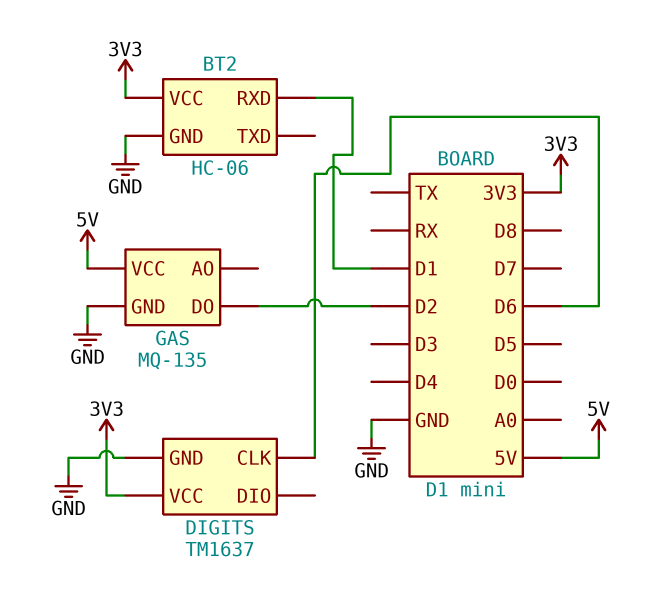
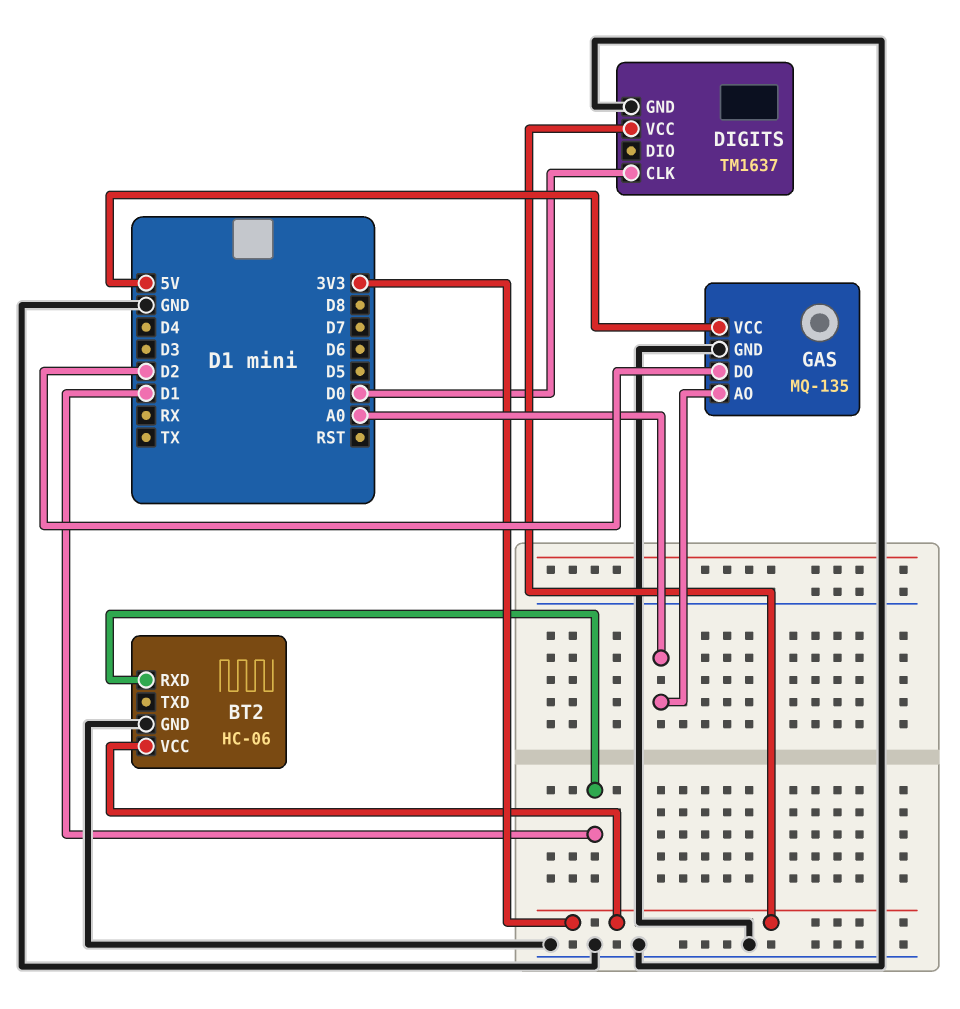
DIGITS pin CLK: D6 -> D0
GAS pin AO: none -> A0

